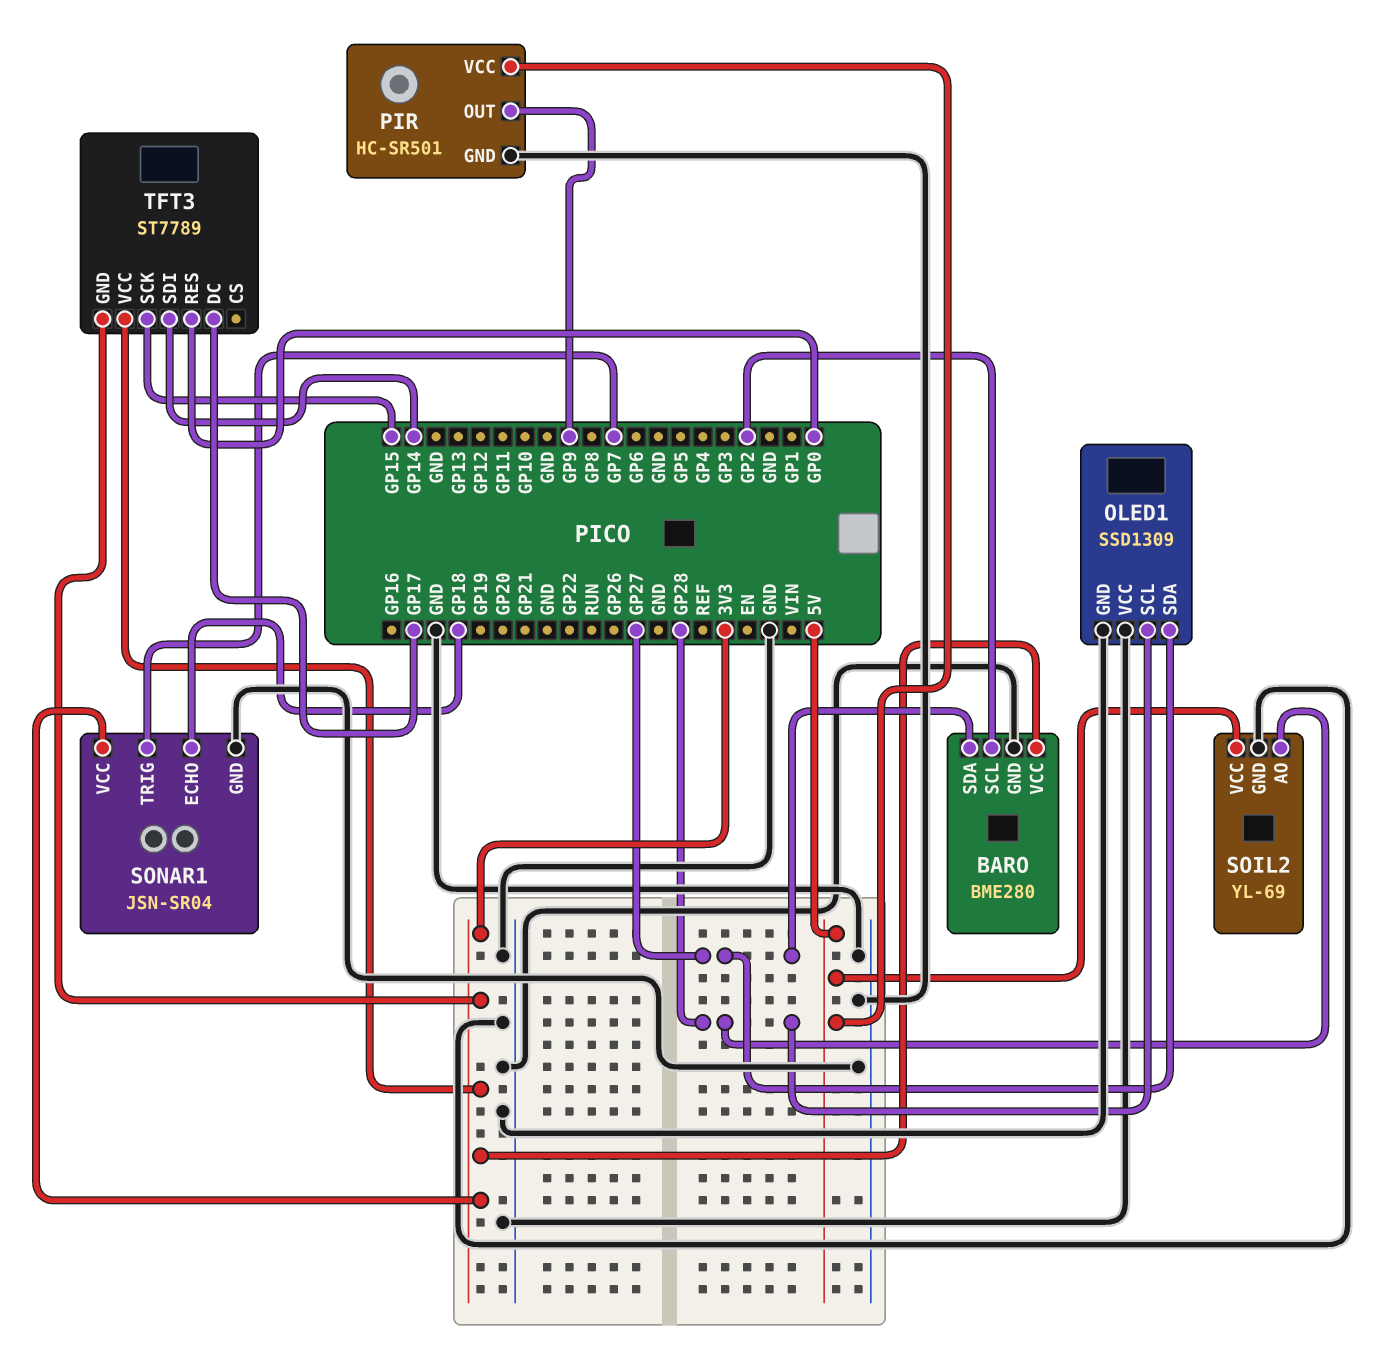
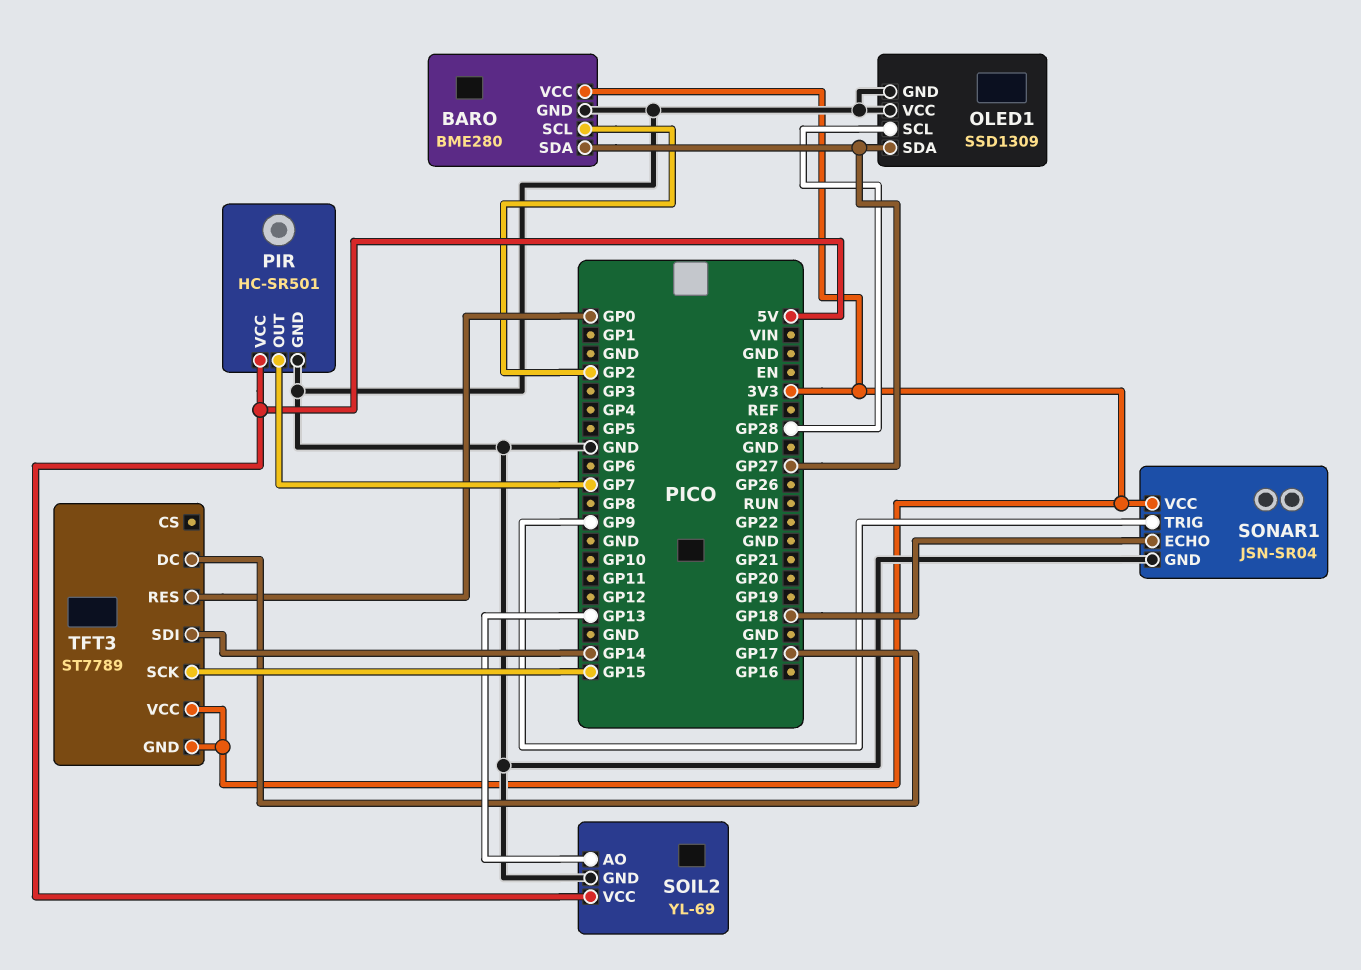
PIR pin OUT: GP9 -> GP7
SOIL2 pin AO: GP28 -> GP13
SONAR1 pin TRIG: GP7 -> GP9

